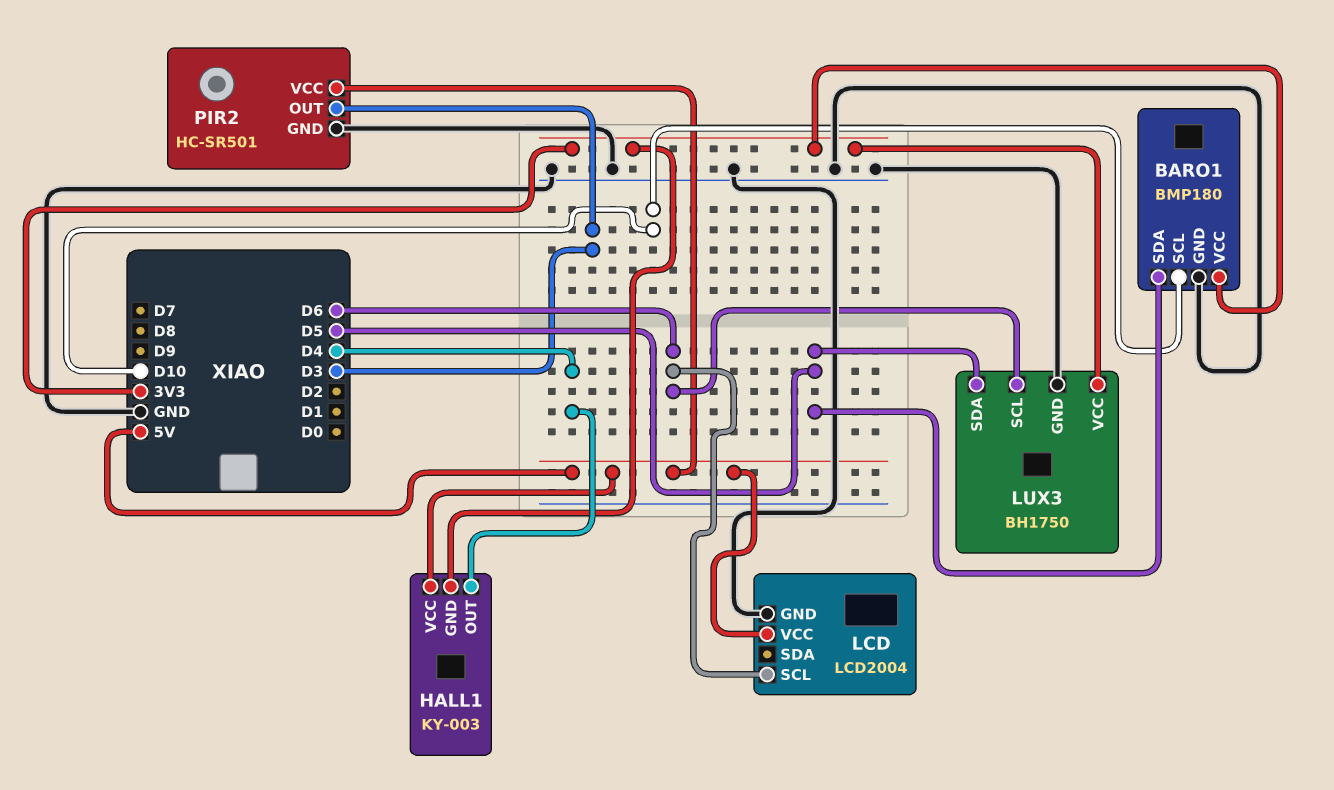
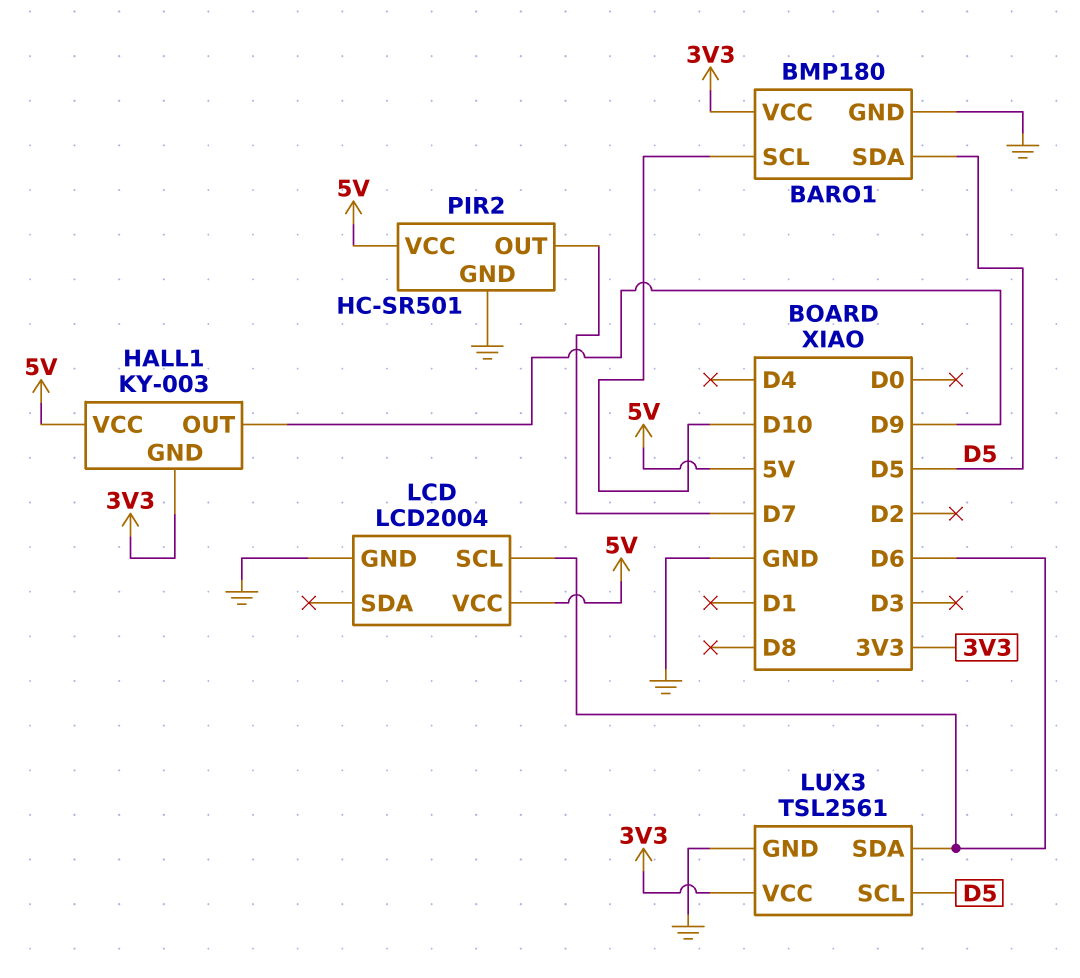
HALL1 pin OUT: D4 -> D9
LUX3: BH1750 -> TSL2561
LUX3 pin SCL: D6 -> D5
LUX3 pin SDA: D5 -> D6
PIR2 pin OUT: D3 -> D7

